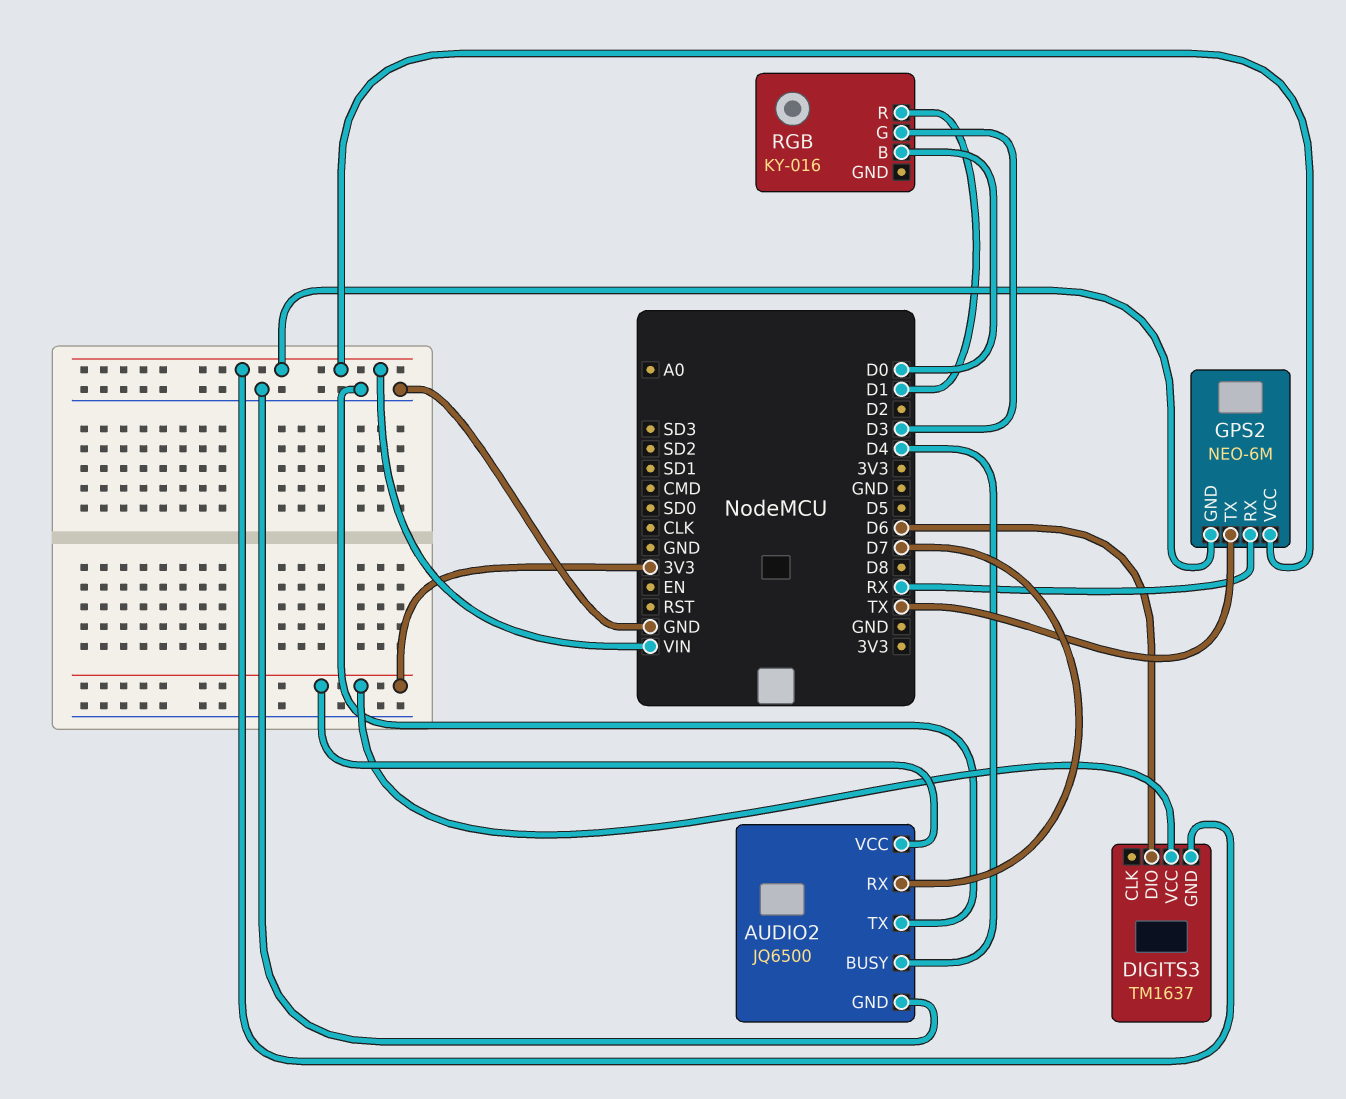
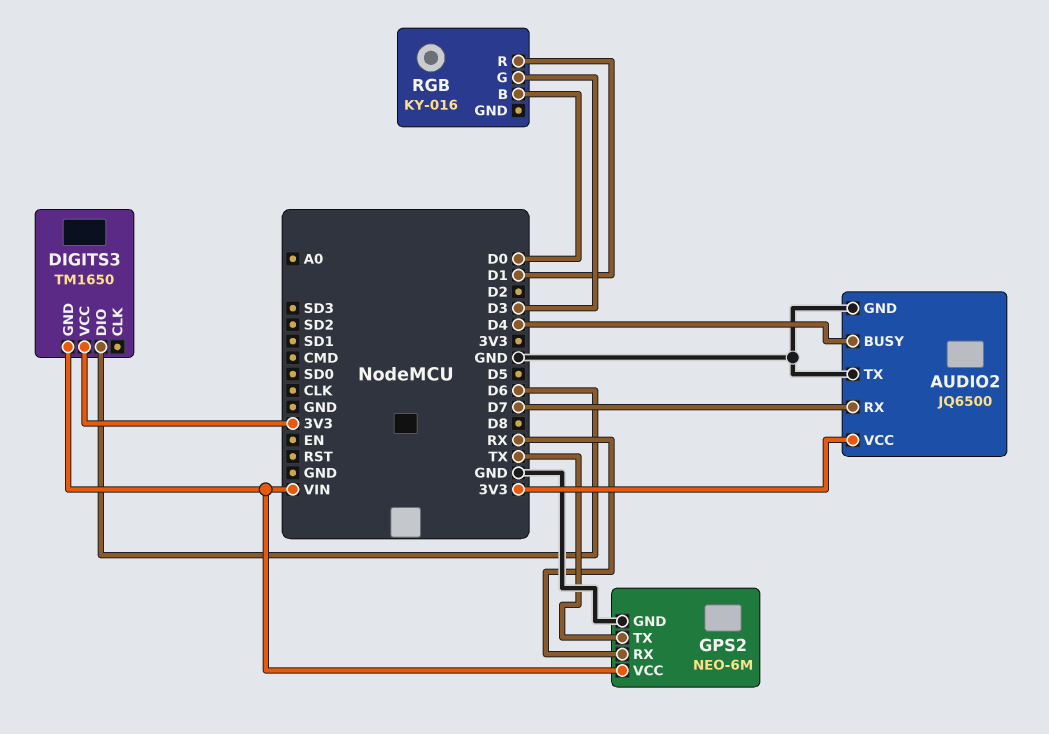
DIGITS3: TM1637 -> TM1650
GPS2 pin GND: VIN -> GND

